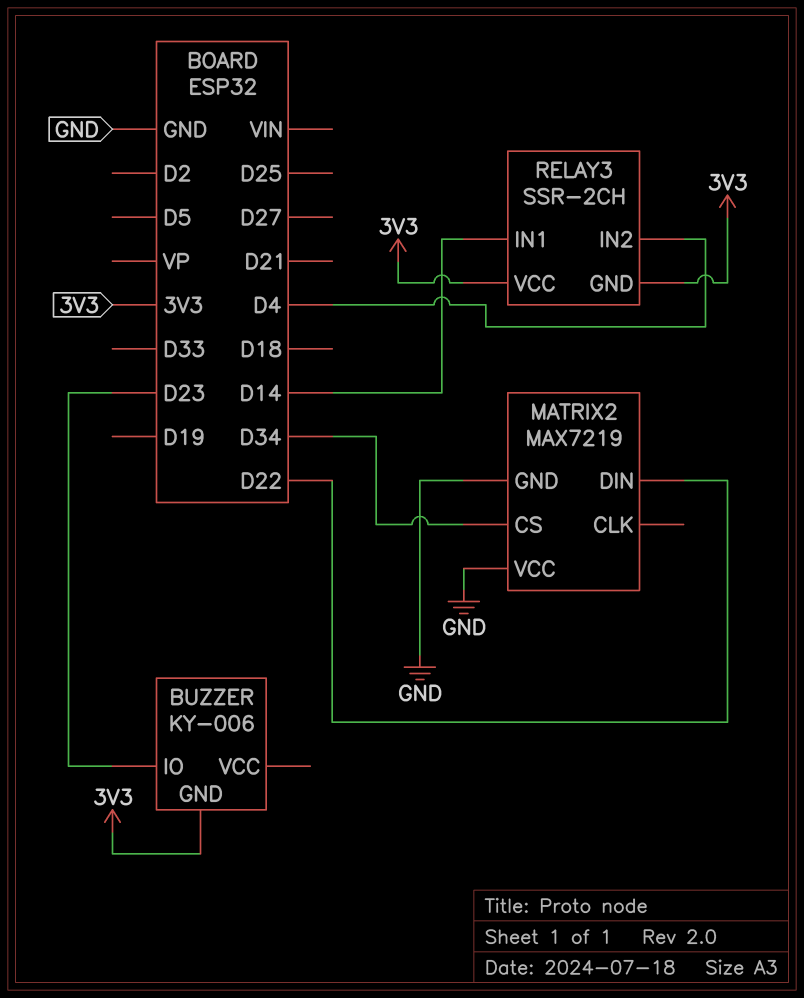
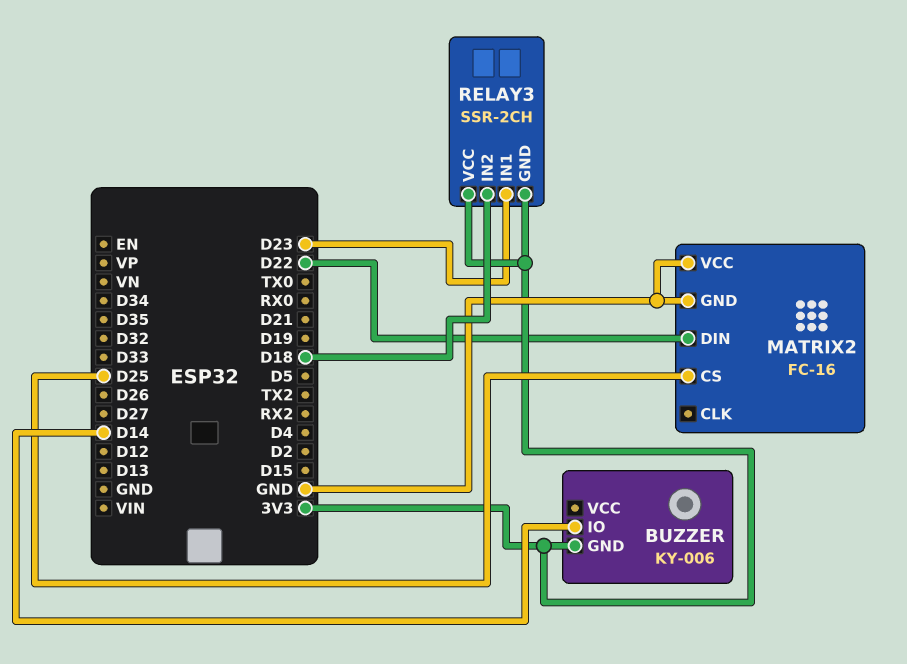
BUZZER pin IO: D23 -> D14
MATRIX2: MAX7219 -> FC-16
MATRIX2 pin CS: D34 -> D25
RELAY3 pin IN1: D14 -> D23
RELAY3 pin IN2: D4 -> D18

